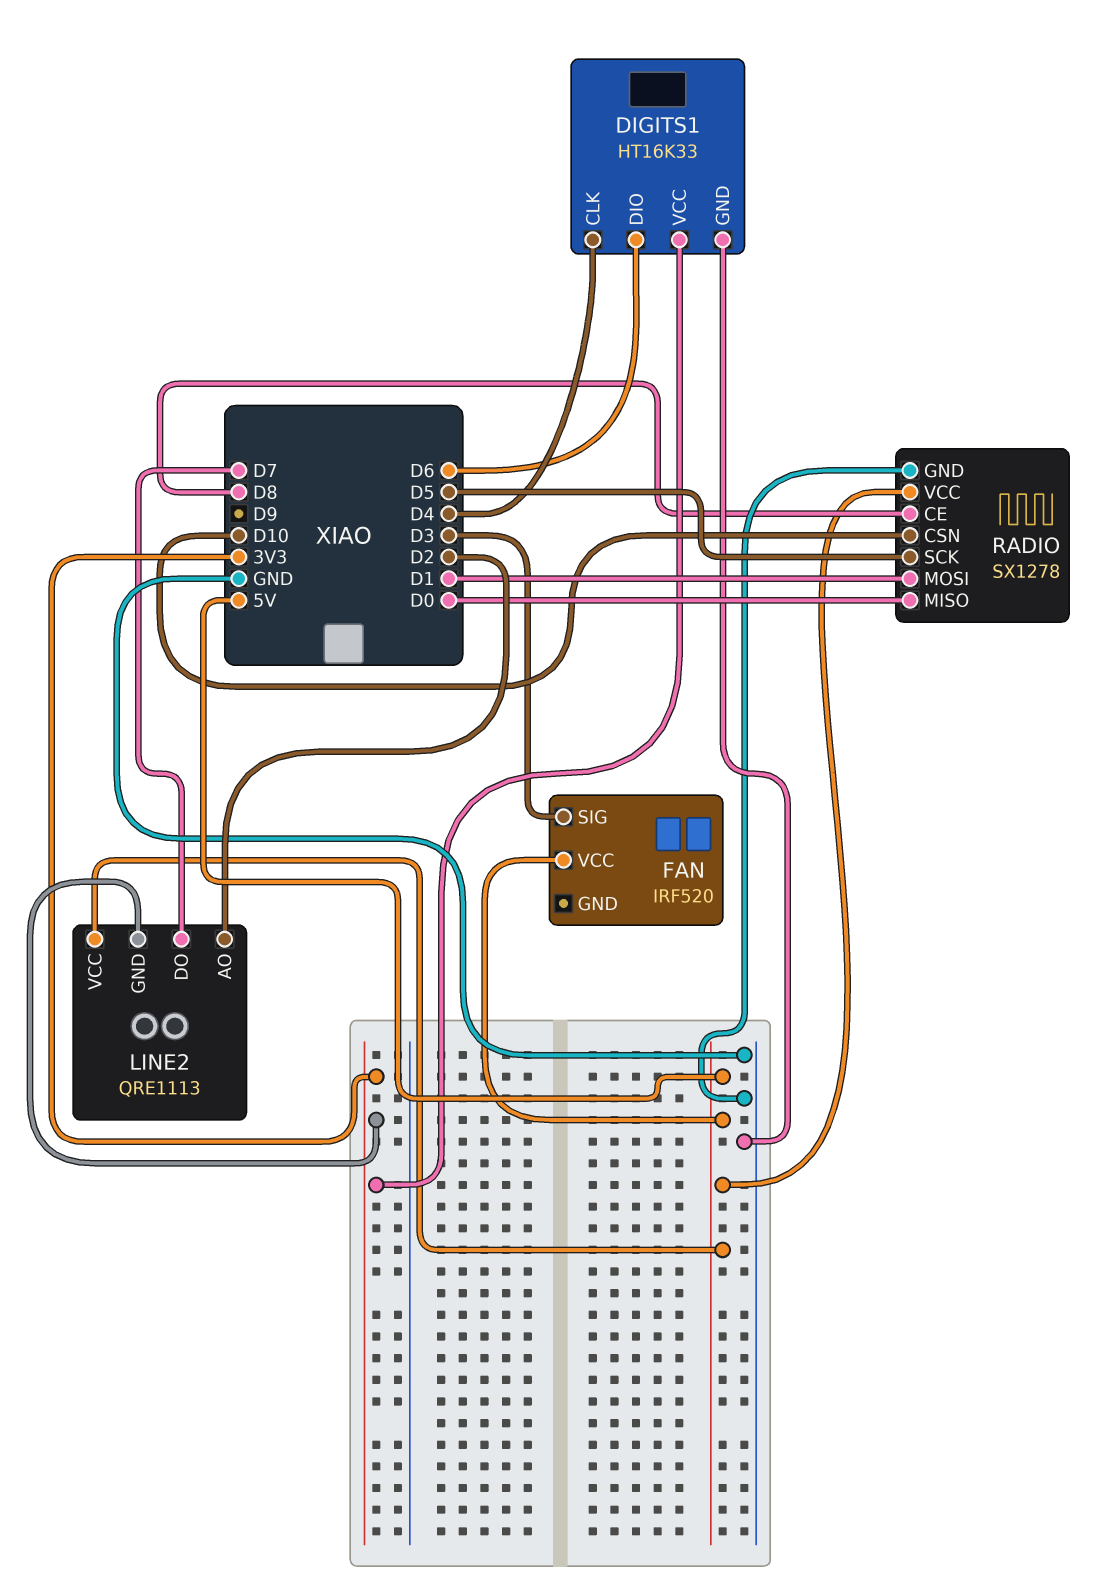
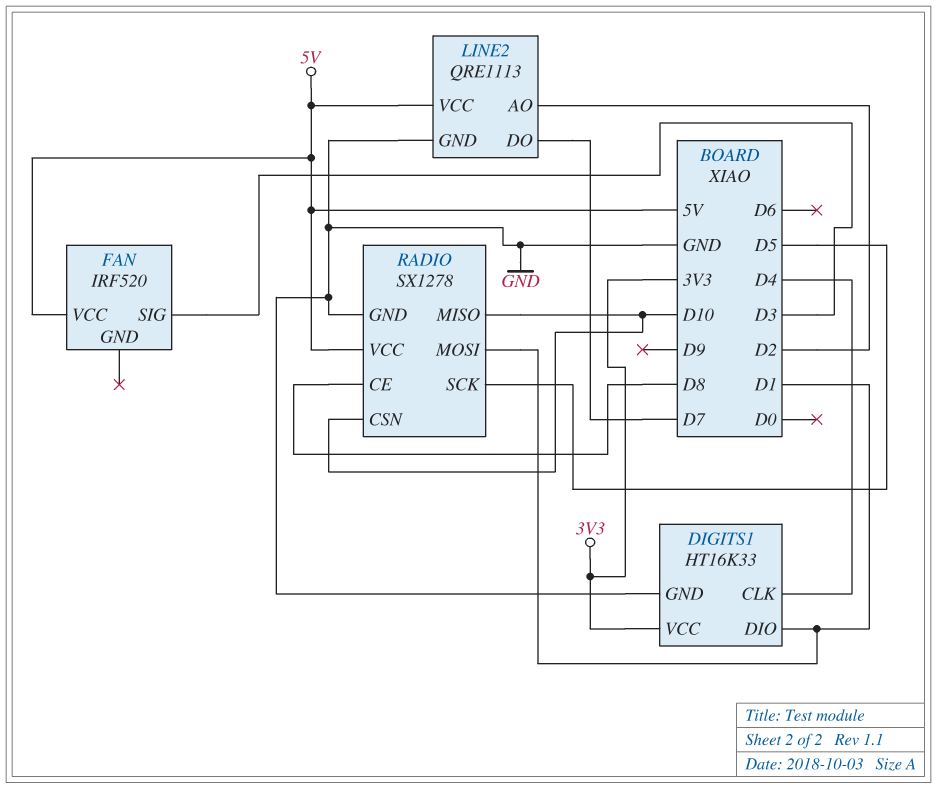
DIGITS1 pin DIO: D6 -> D1
LINE2 pin GND: 3V3 -> GND
RADIO pin MISO: D0 -> D10

